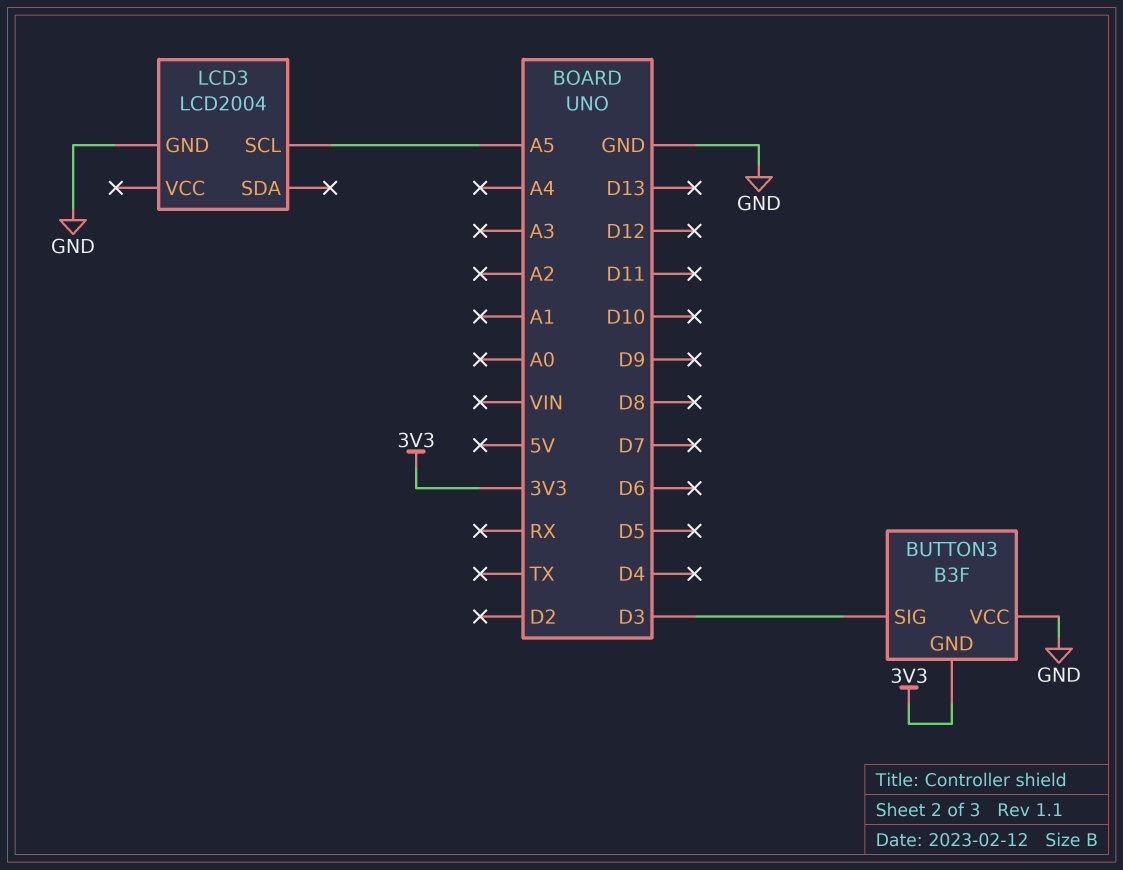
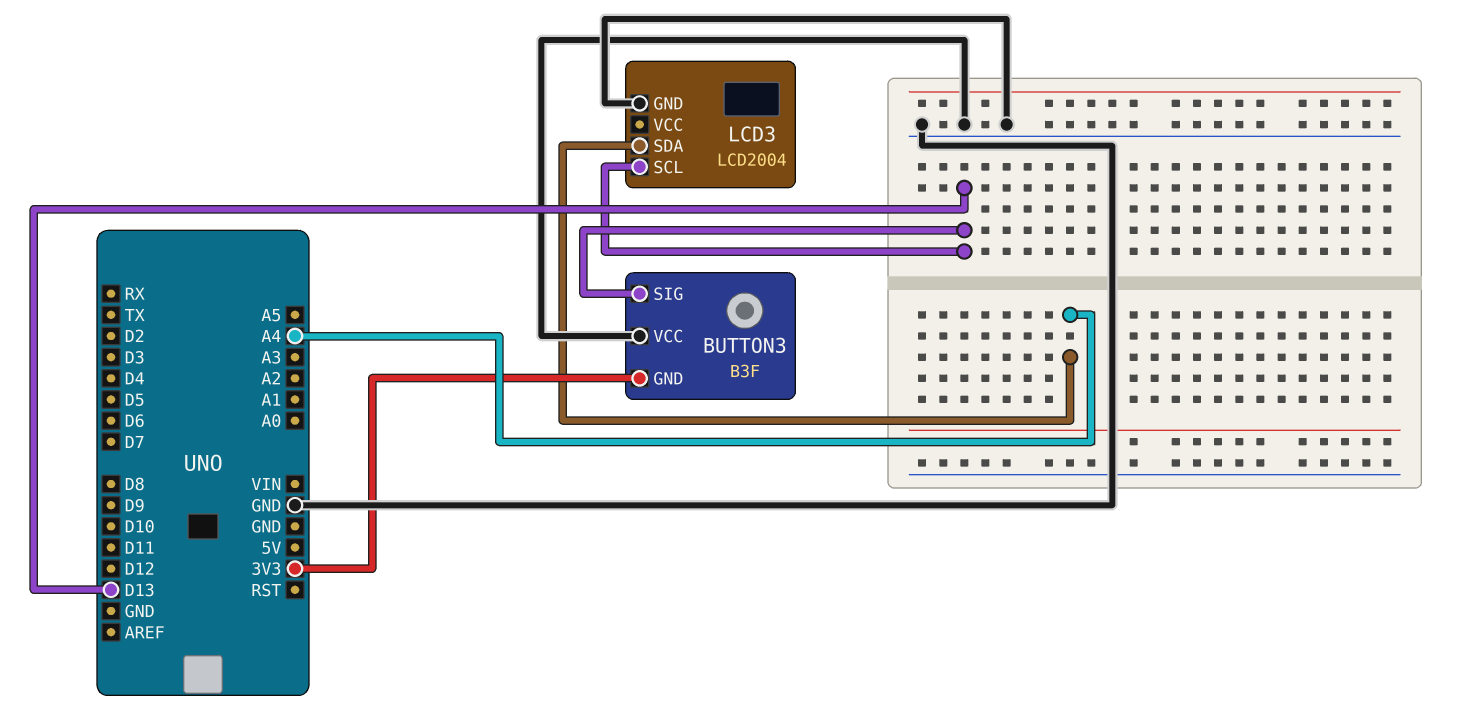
BUTTON3 pin SIG: D3 -> D13
LCD3 pin SCL: A5 -> D13
LCD3 pin SDA: none -> A4

